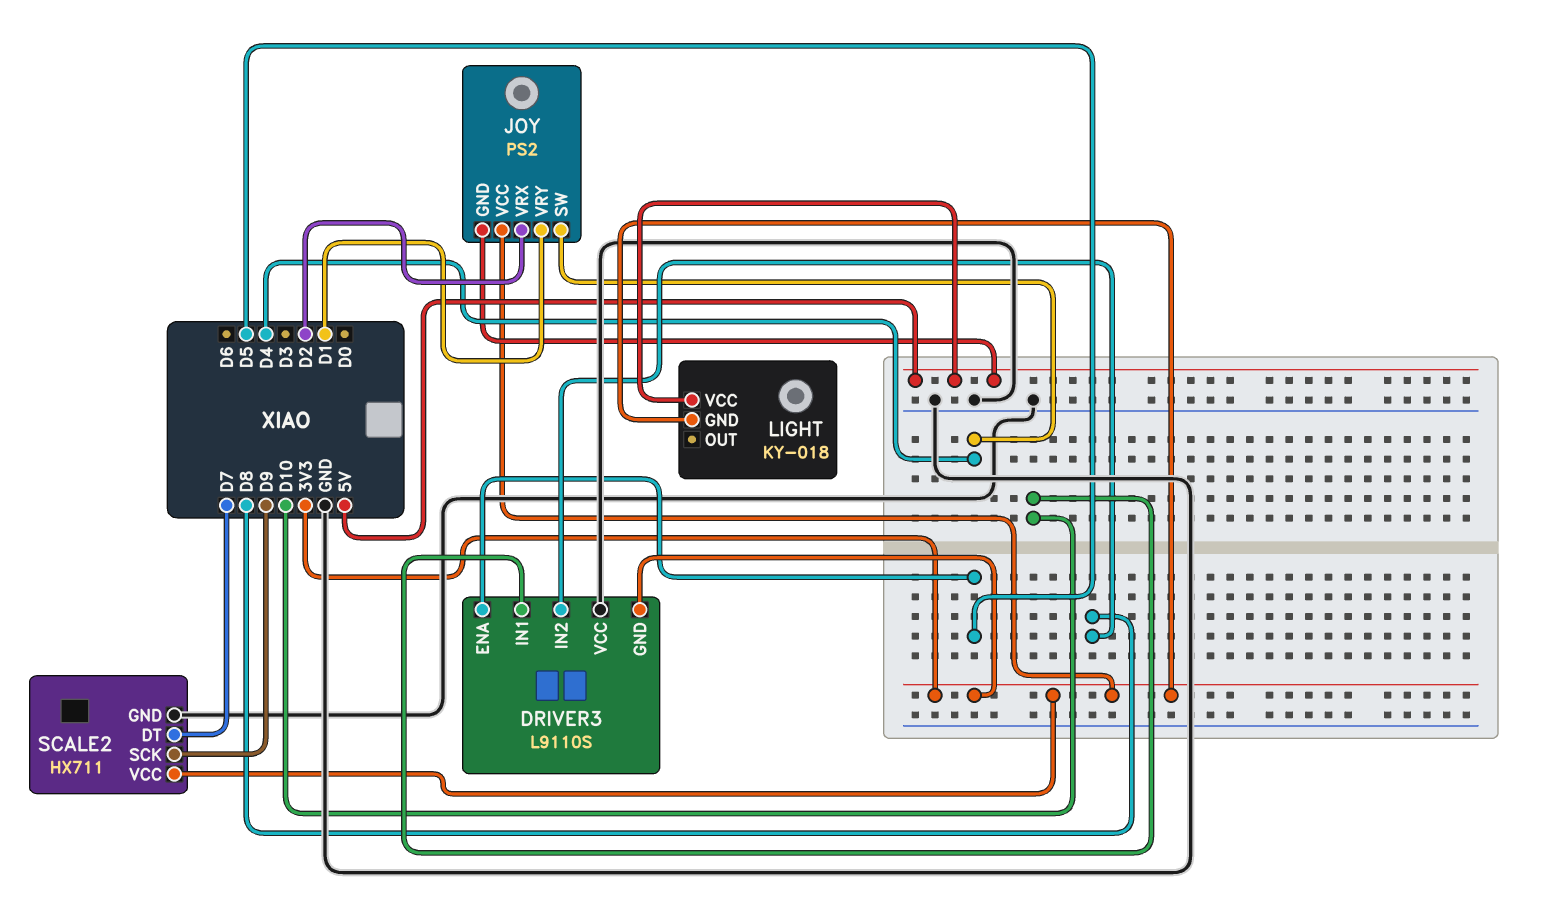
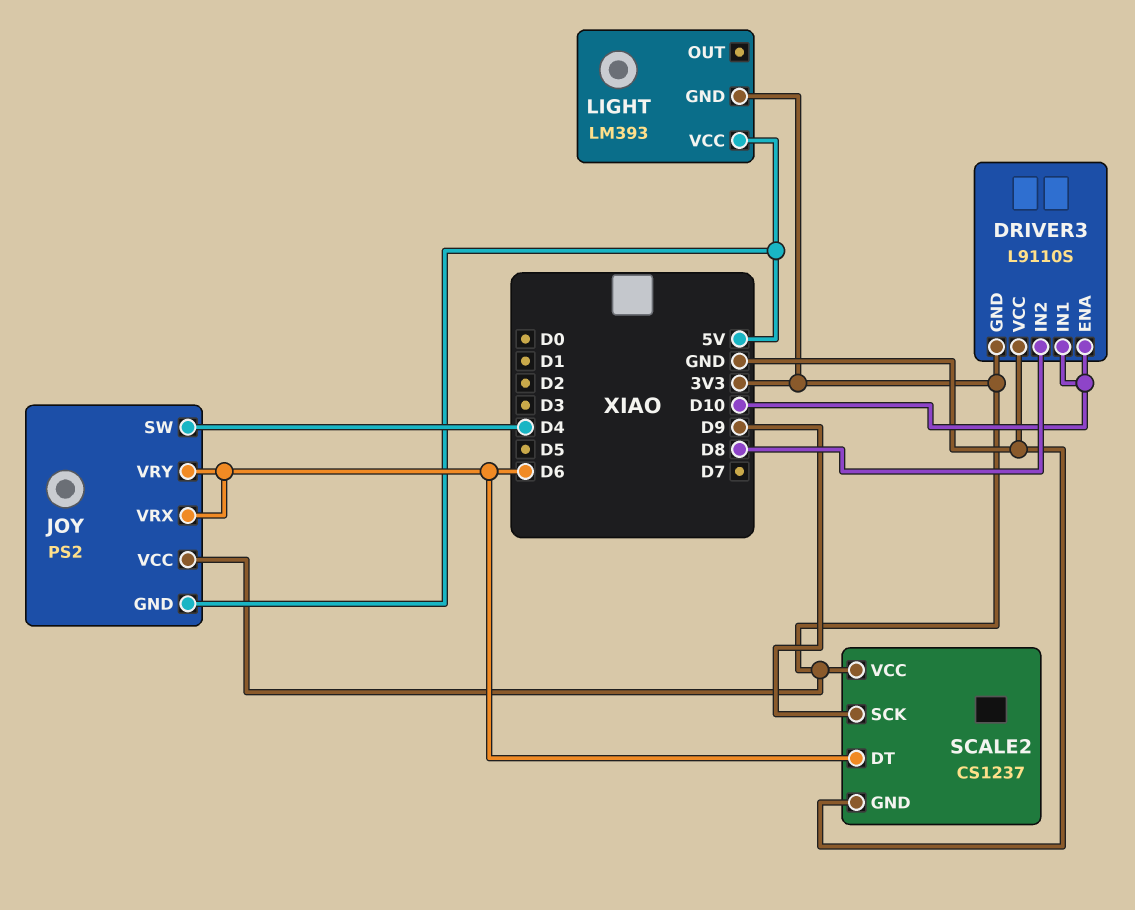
DRIVER3 pin ENA: D5 -> D10
JOY pin VRX: D2 -> D6
JOY pin VRY: D1 -> D6
LIGHT: KY-018 -> LM393
SCALE2: HX711 -> CS1237
SCALE2 pin DT: D7 -> D6

